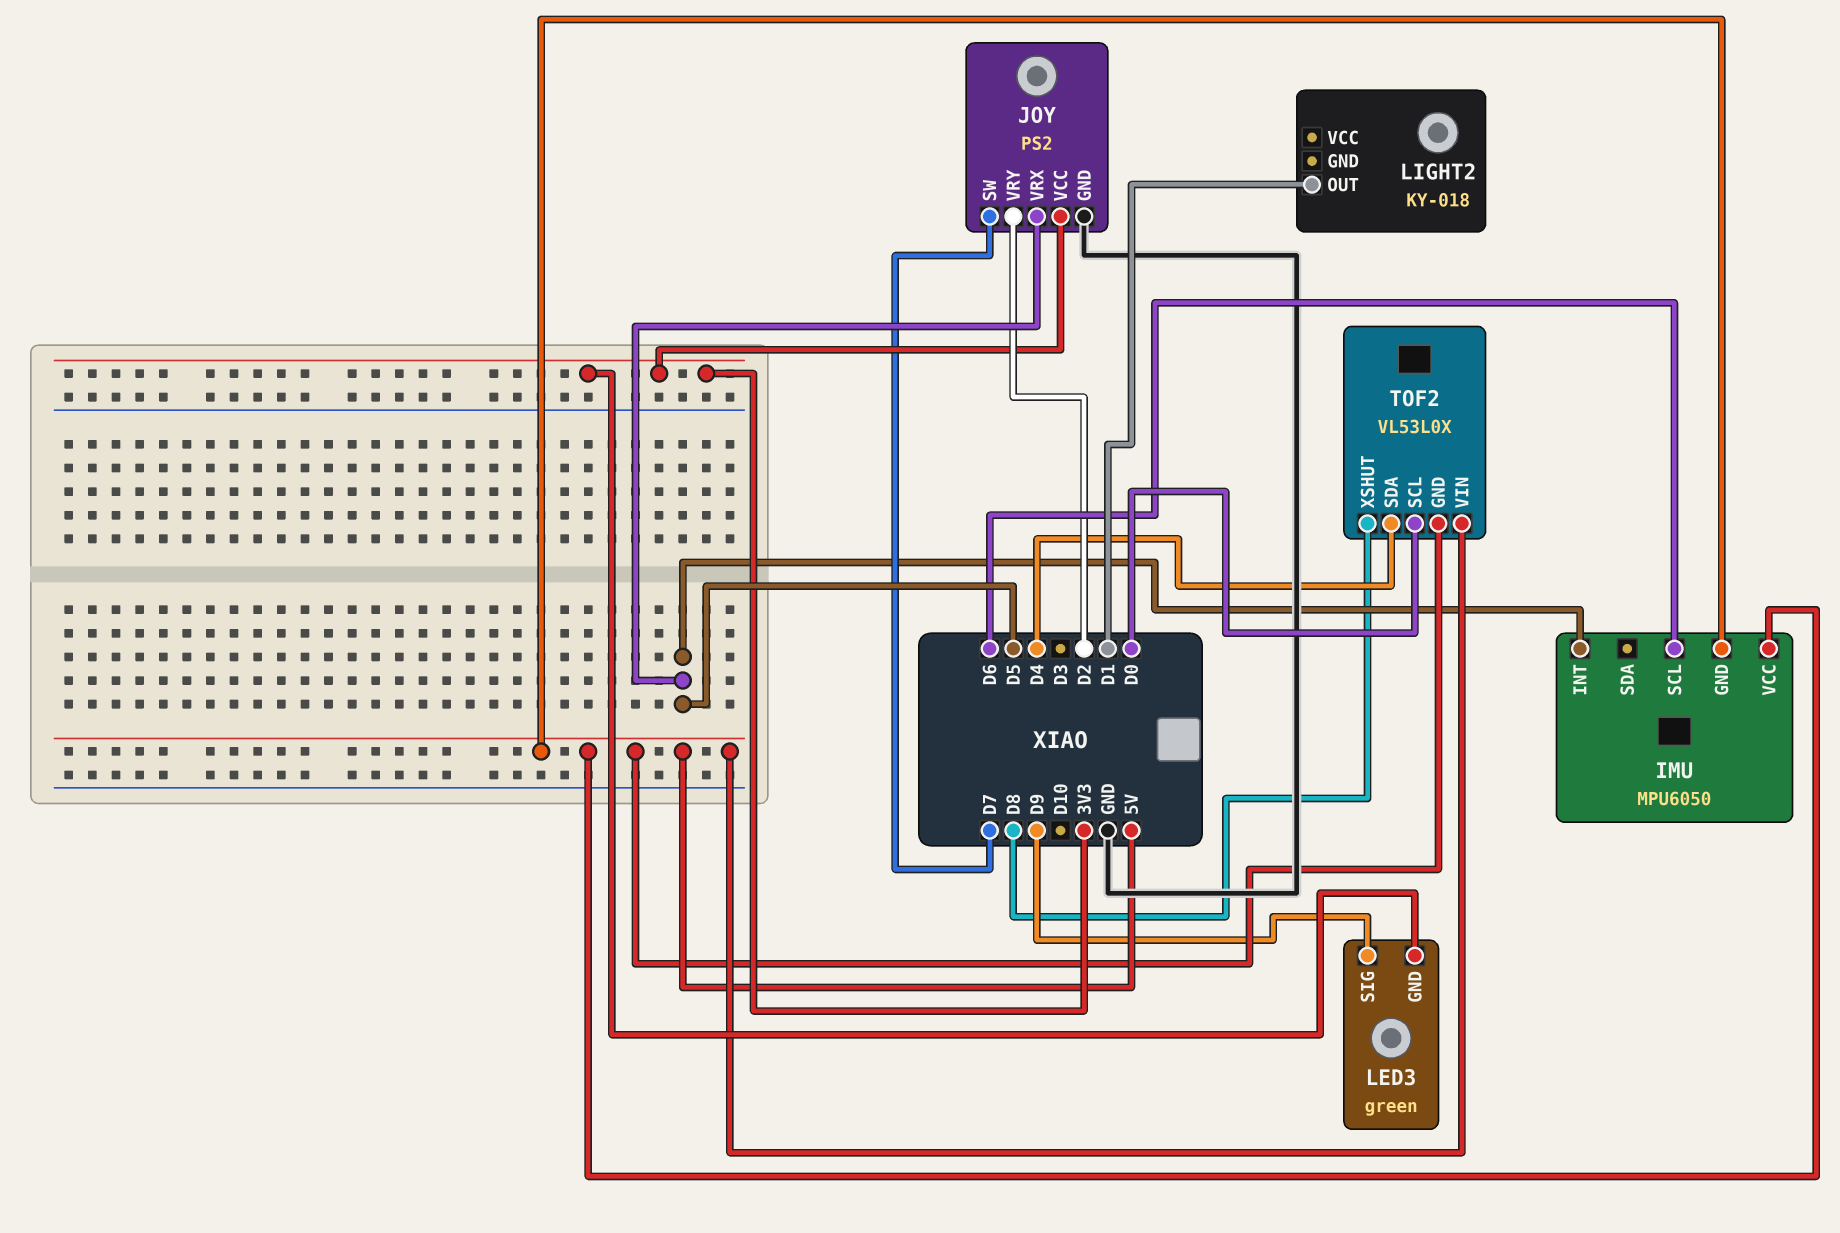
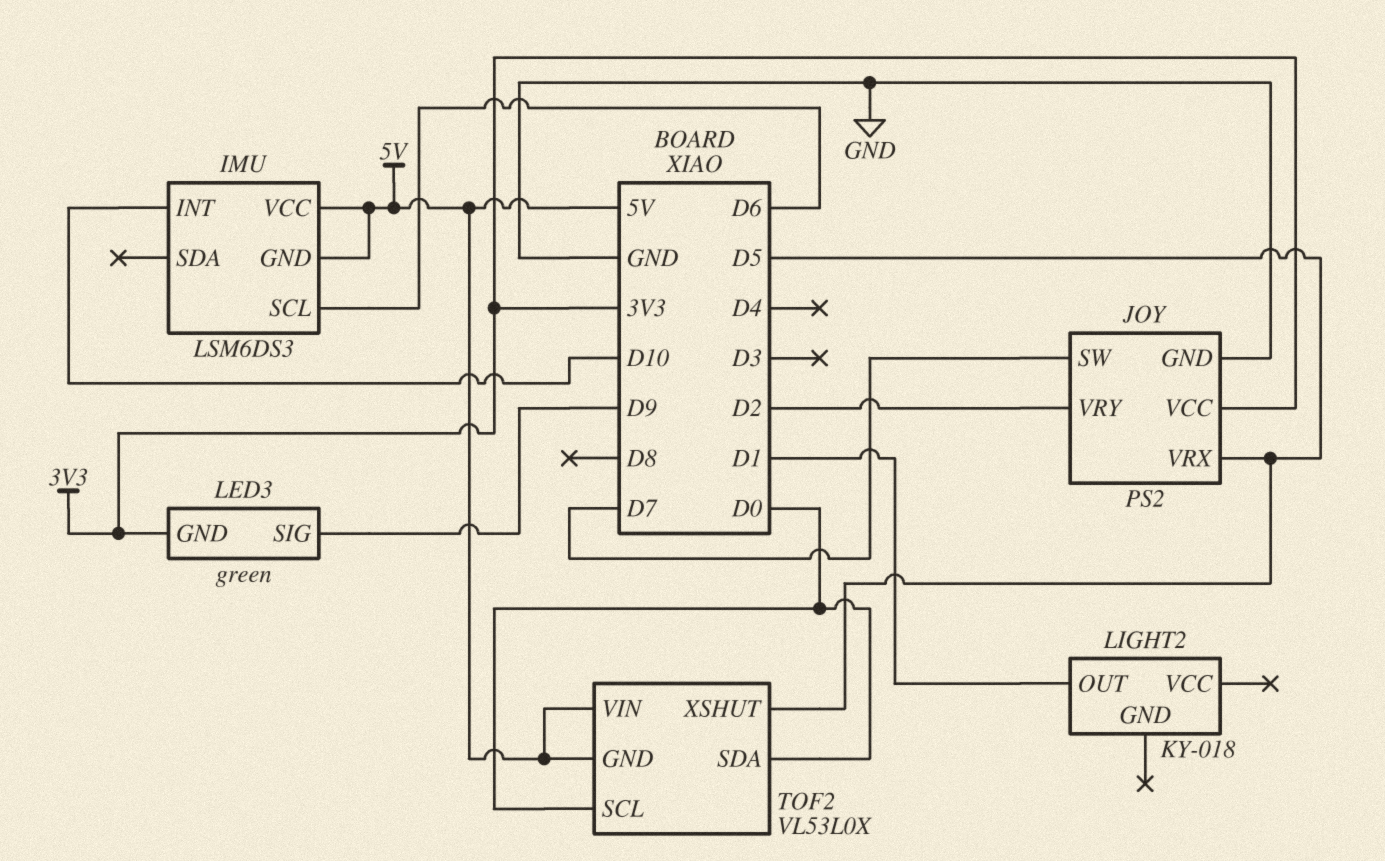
IMU: MPU6050 -> LSM6DS3
IMU pin INT: D5 -> D10
TOF2 pin SDA: D4 -> D0
TOF2 pin XSHUT: D8 -> D5

